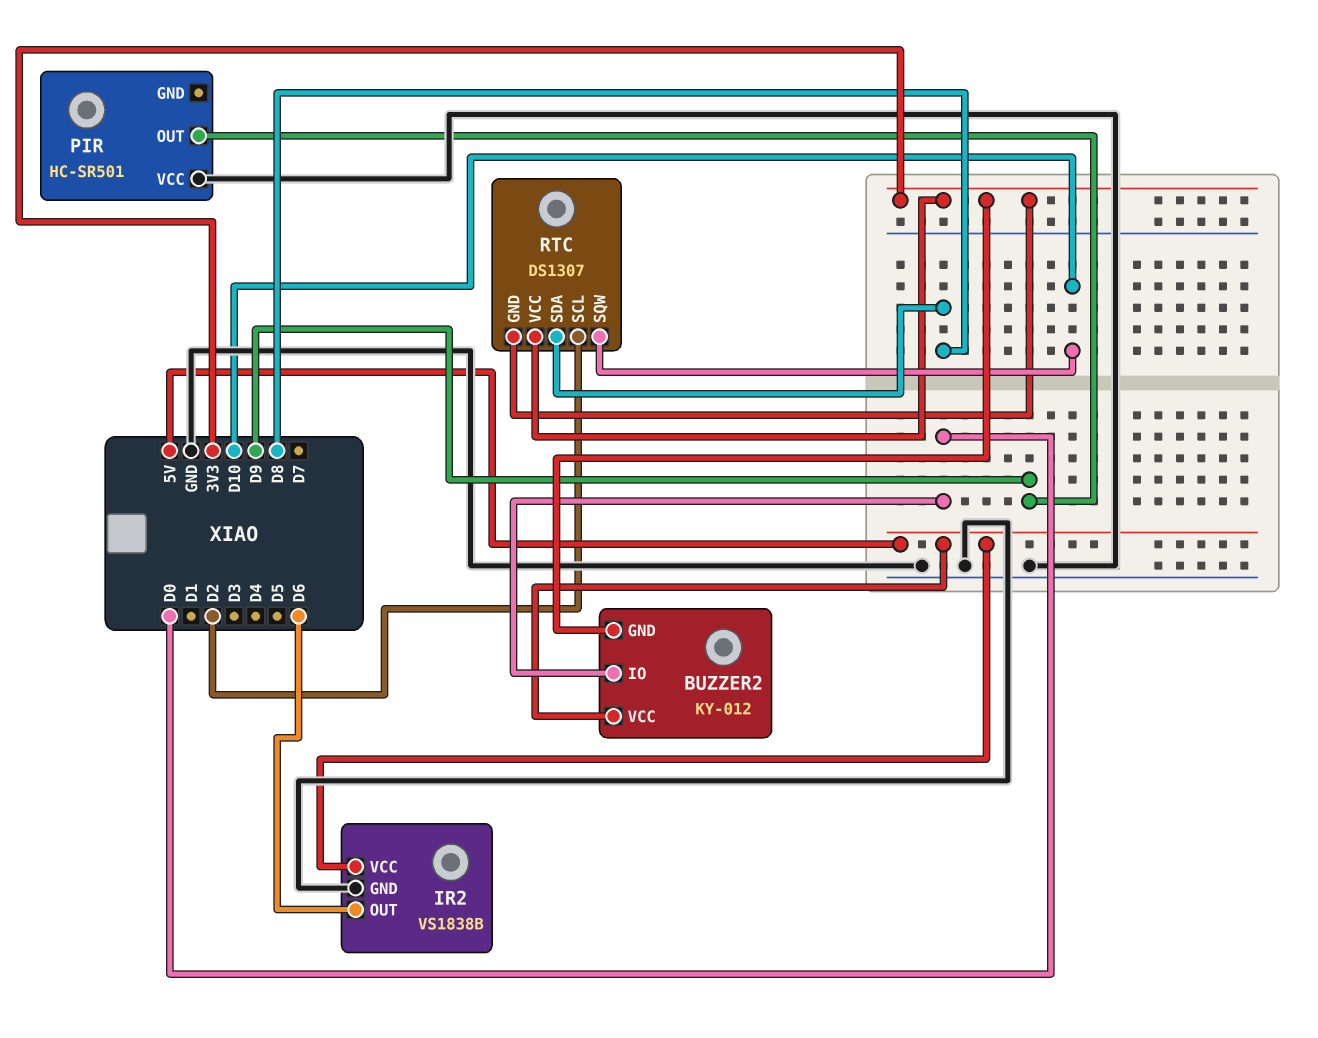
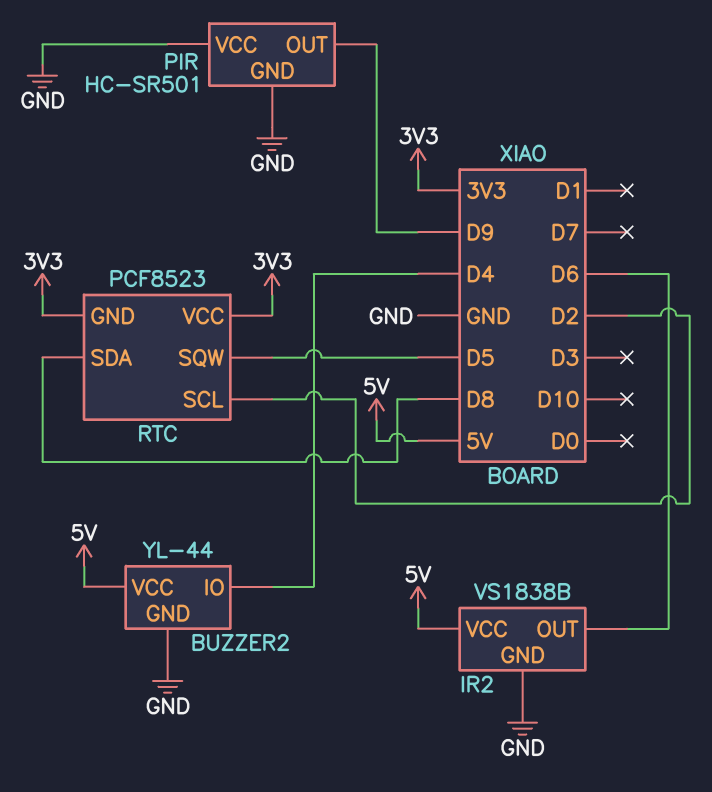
BUZZER2: KY-012 -> YL-44
BUZZER2 pin GND: 3V3 -> GND
BUZZER2 pin IO: D0 -> D4
PIR pin GND: none -> GND
RTC: DS1307 -> PCF8523
RTC pin SQW: D10 -> D5

